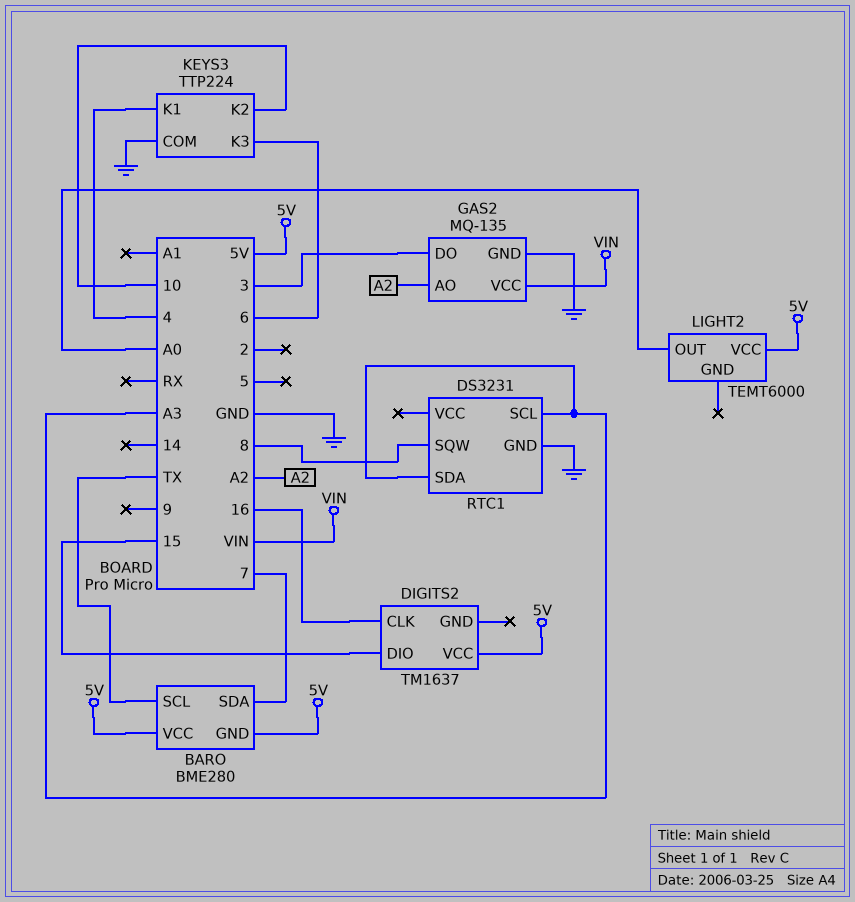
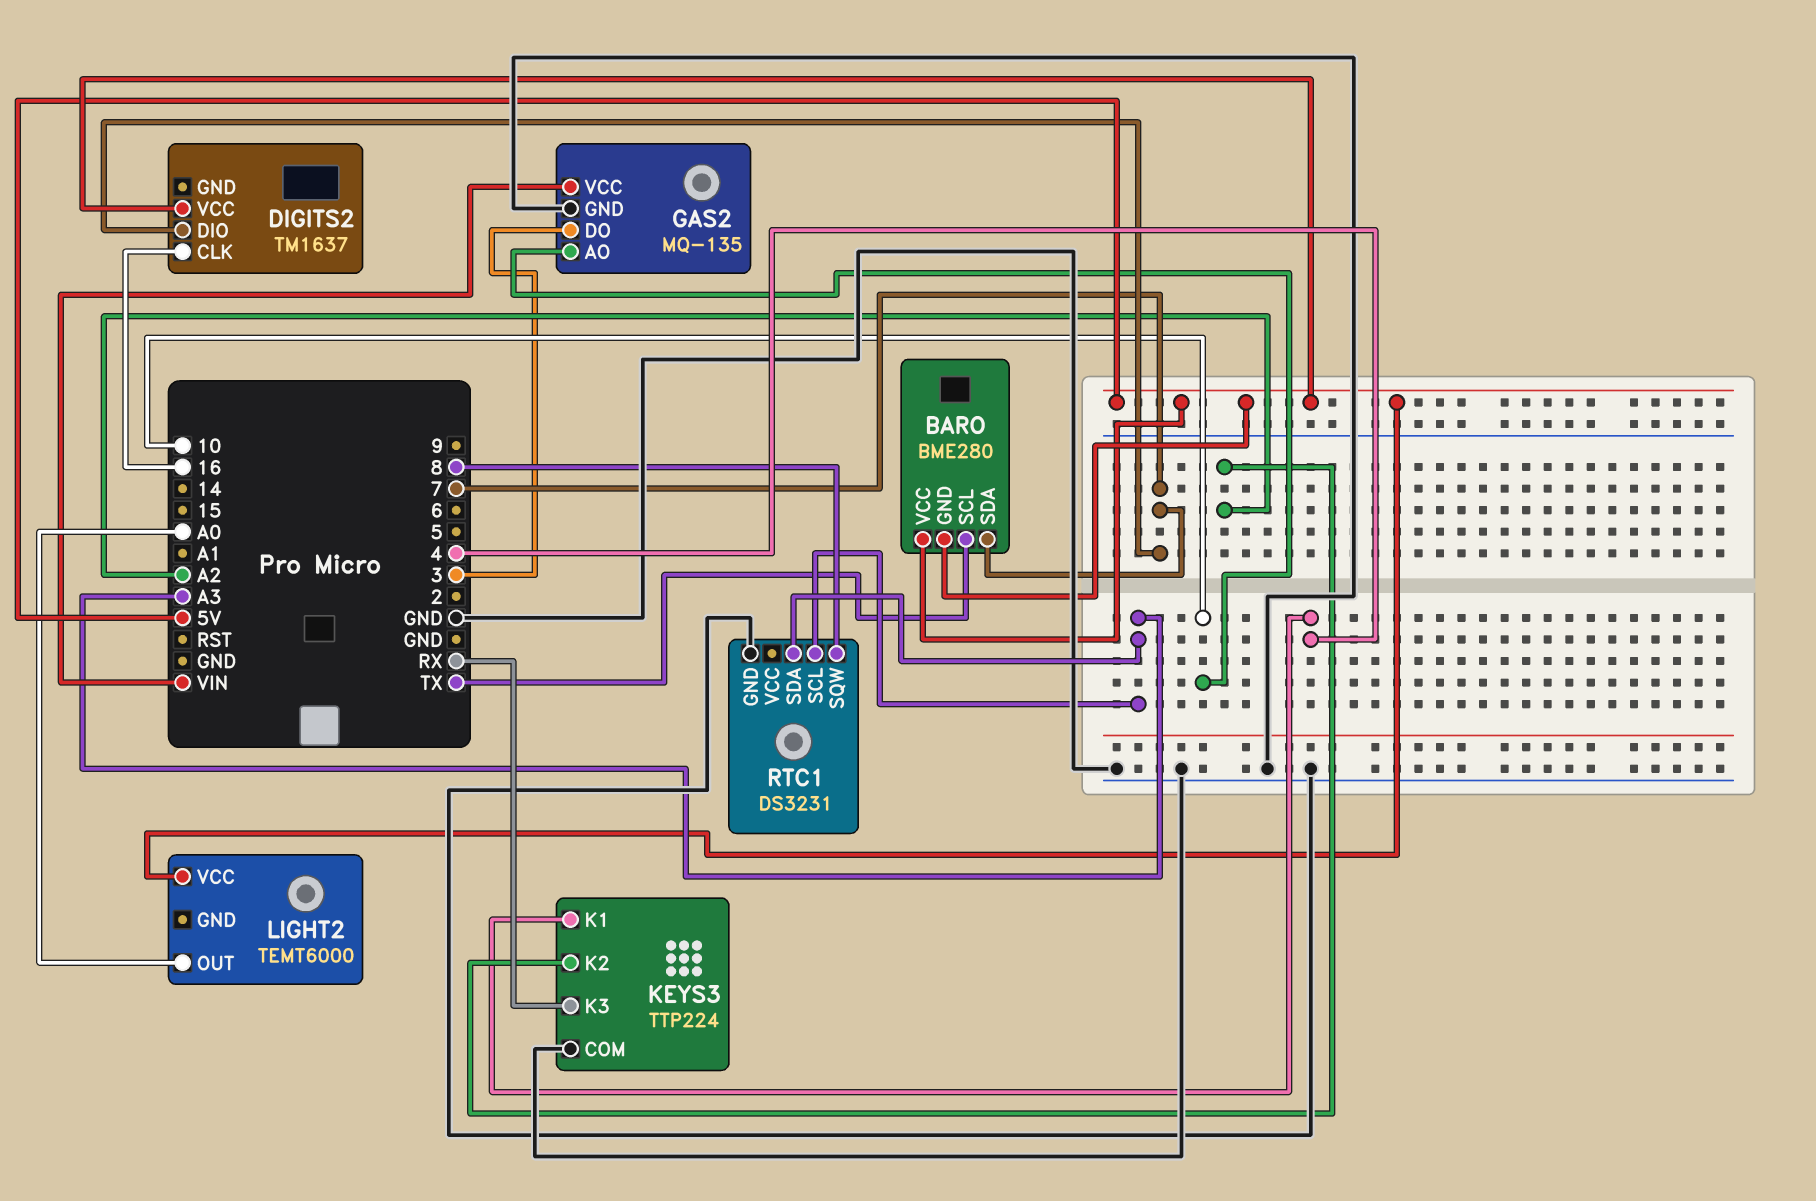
DIGITS2 pin DIO: 15 -> 7
GAS2 pin AO: A2 -> 10
KEYS3 pin K2: 10 -> A2
KEYS3 pin K3: 6 -> RX

